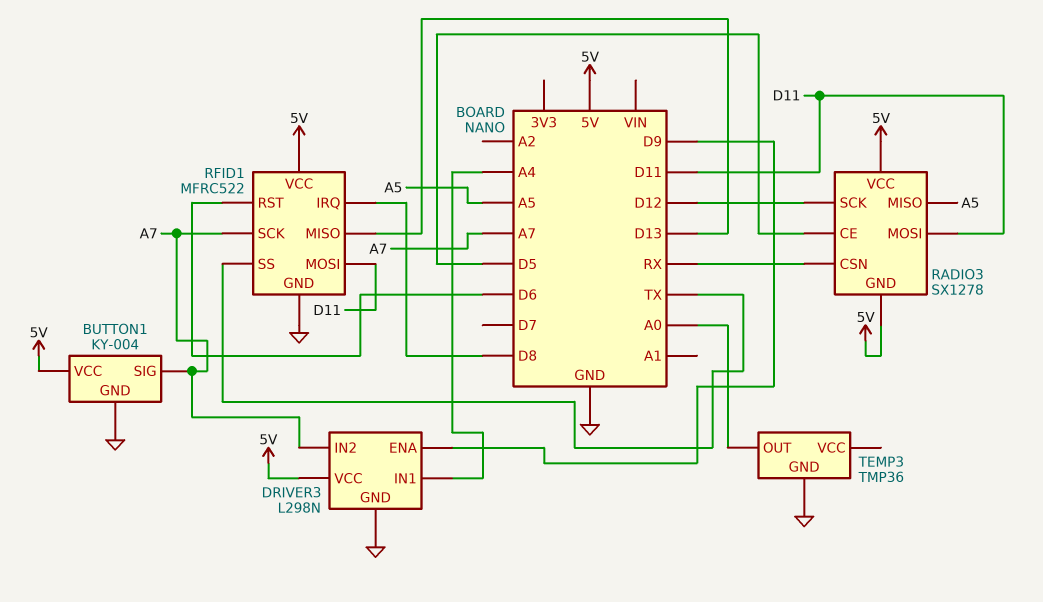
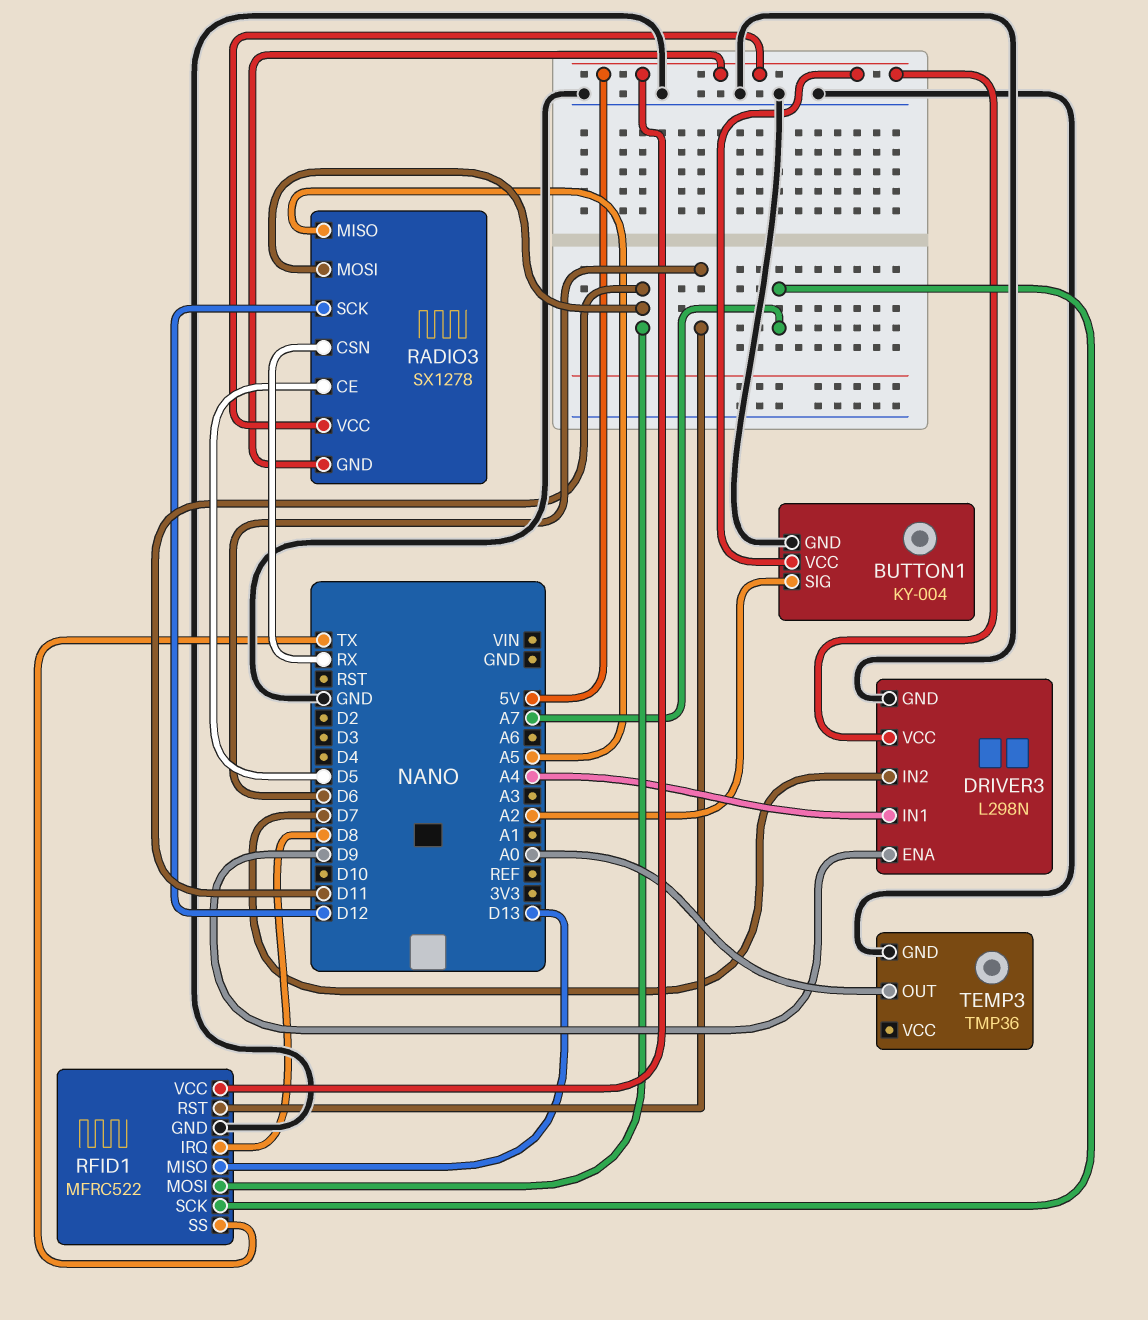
BUTTON1 pin SIG: A7 -> A2
DRIVER3 pin IN2: A7 -> D7

